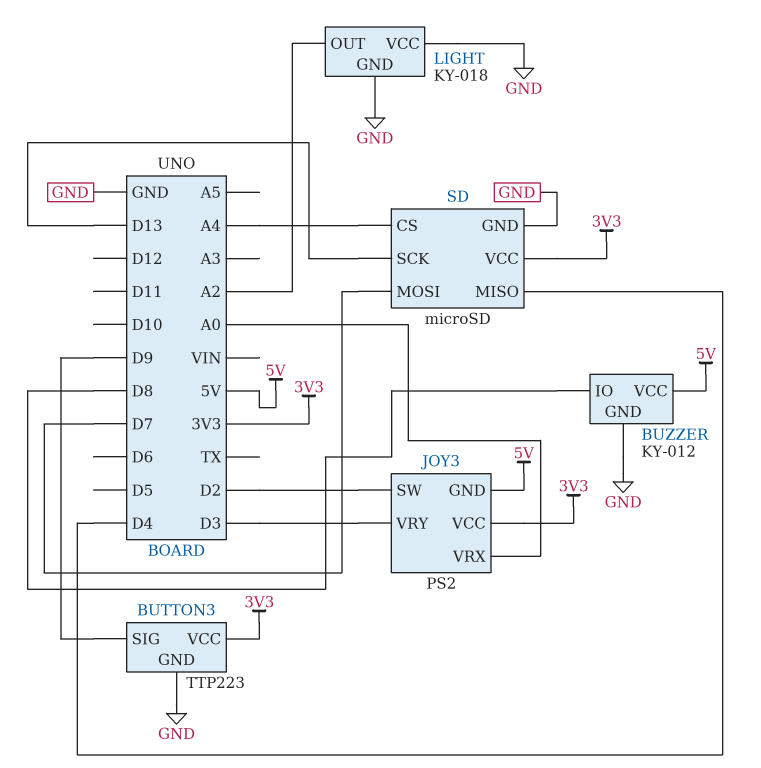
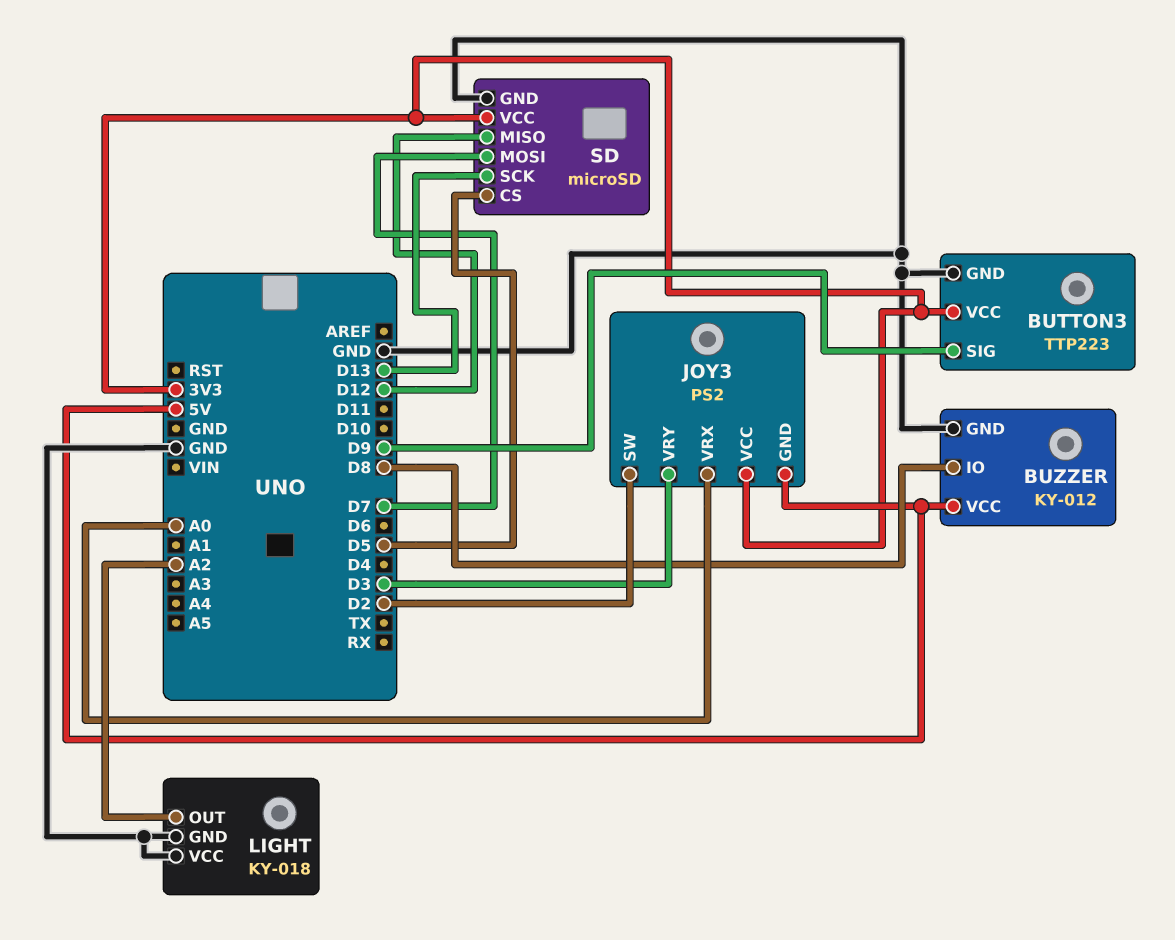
SD pin CS: A4 -> D5
SD pin MISO: D4 -> D12

